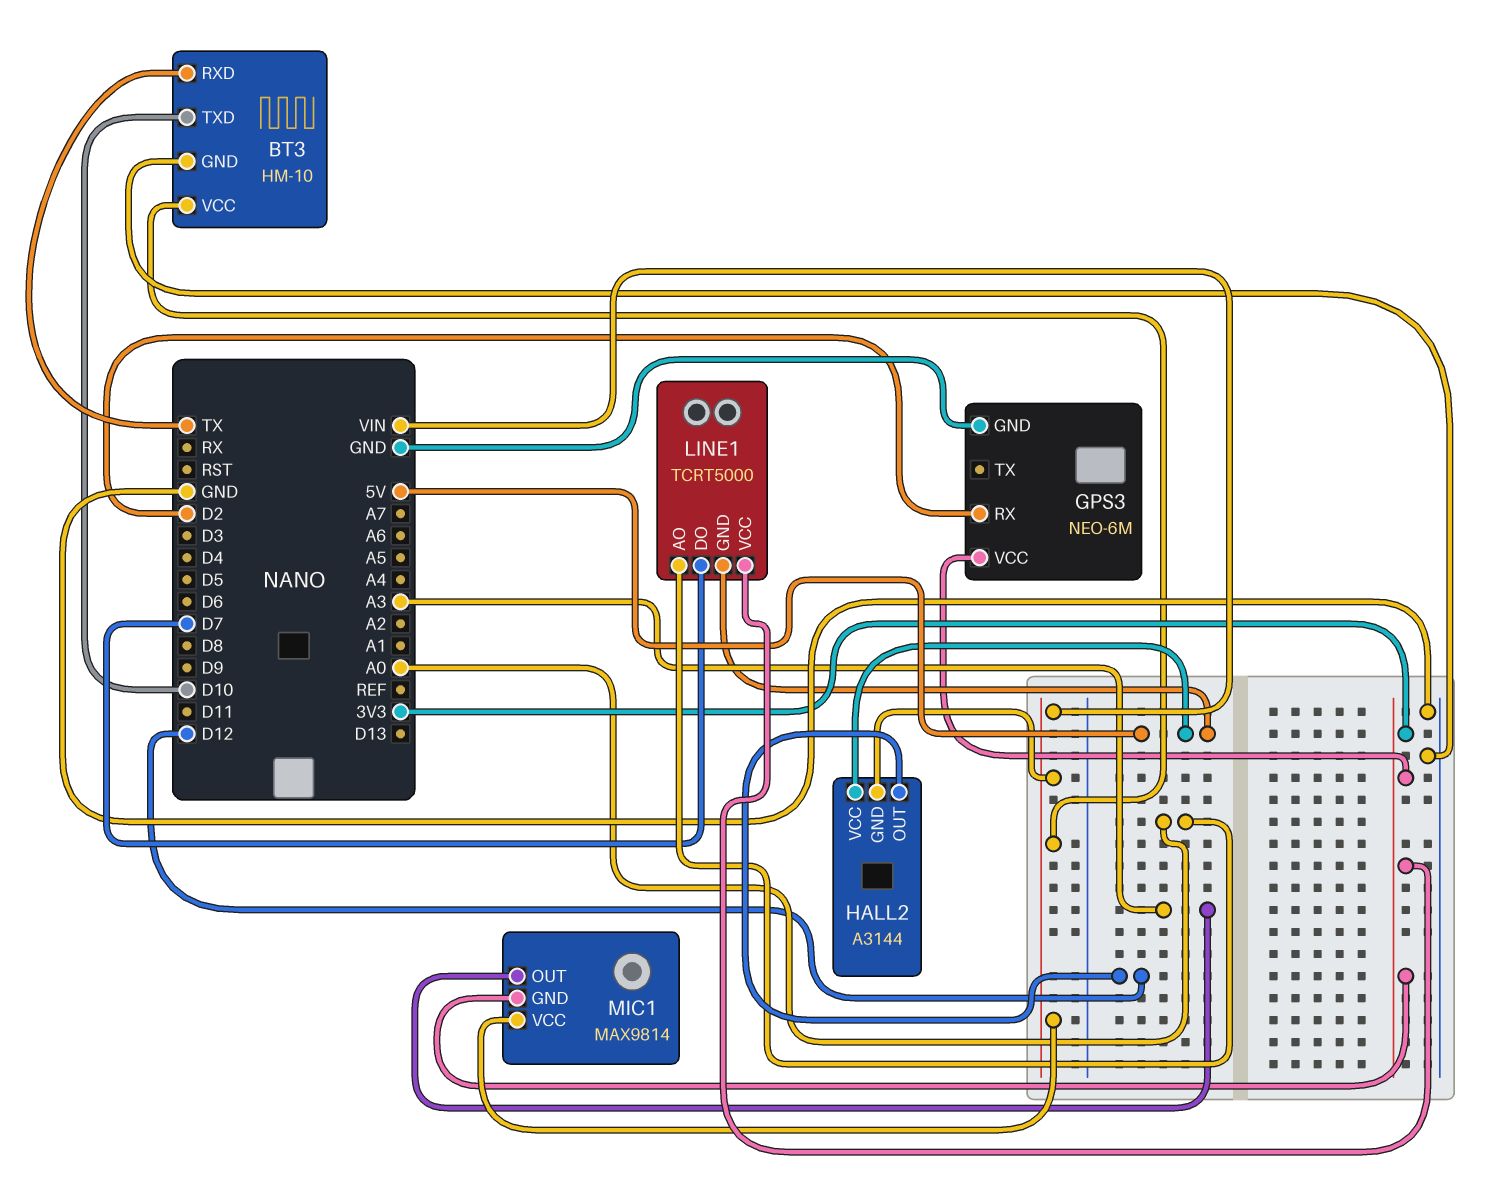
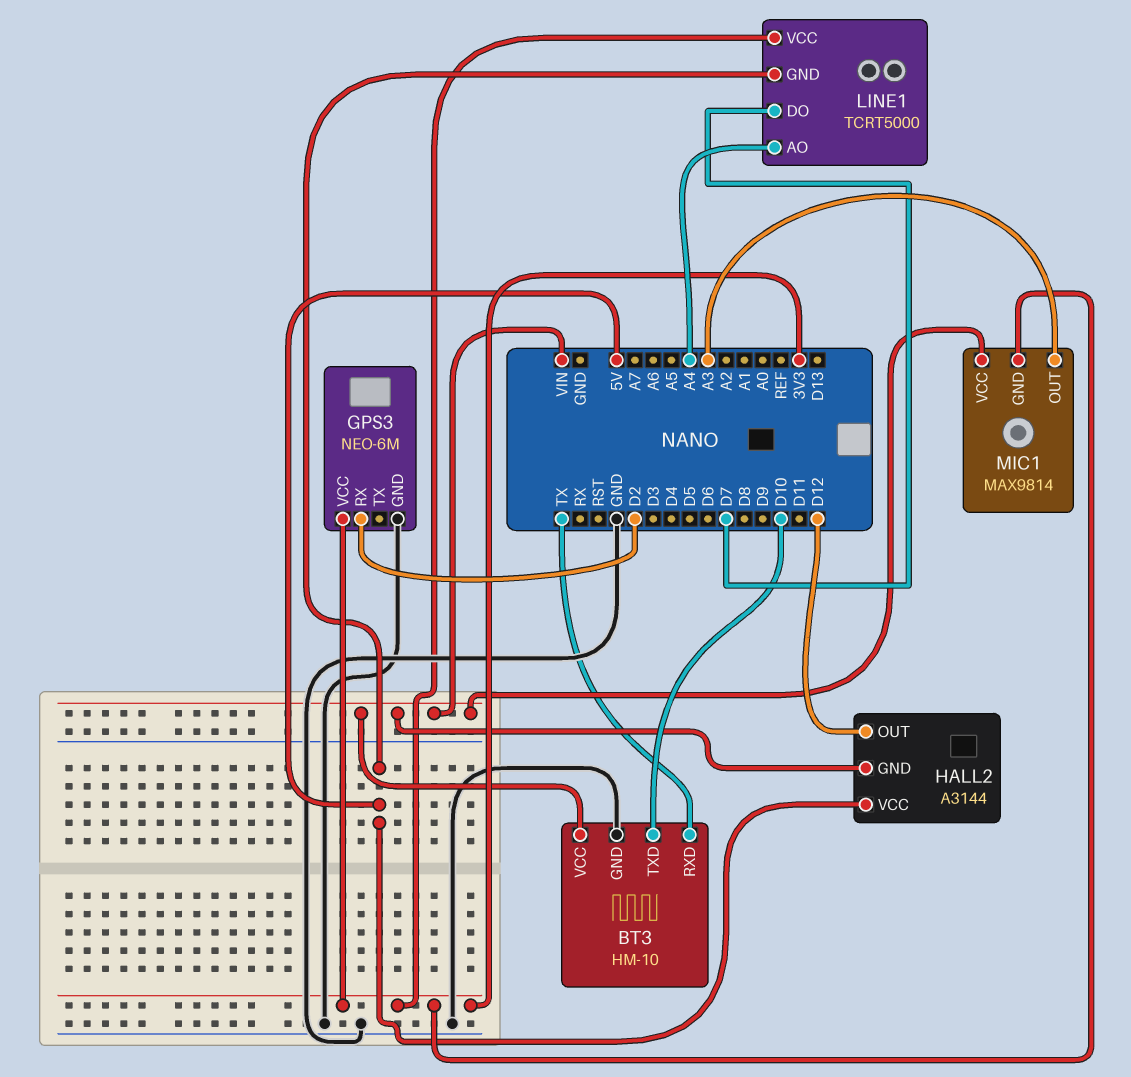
LINE1 pin AO: A0 -> A4

